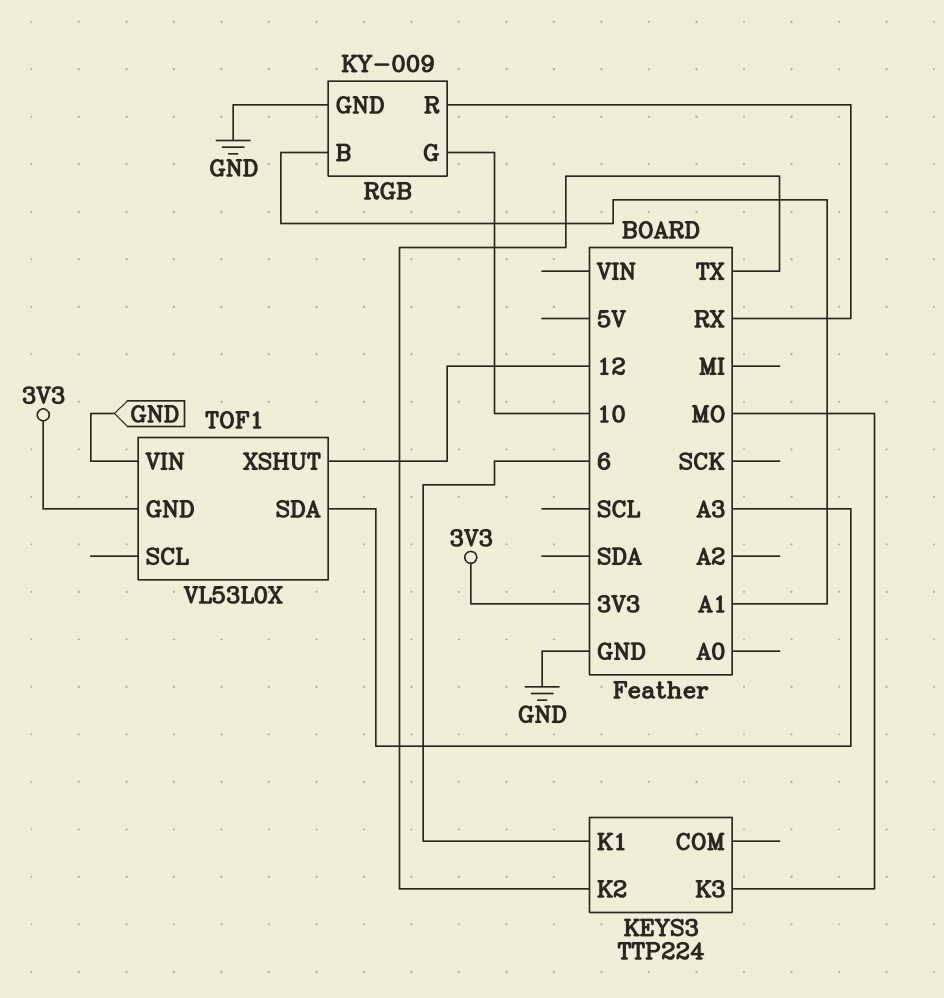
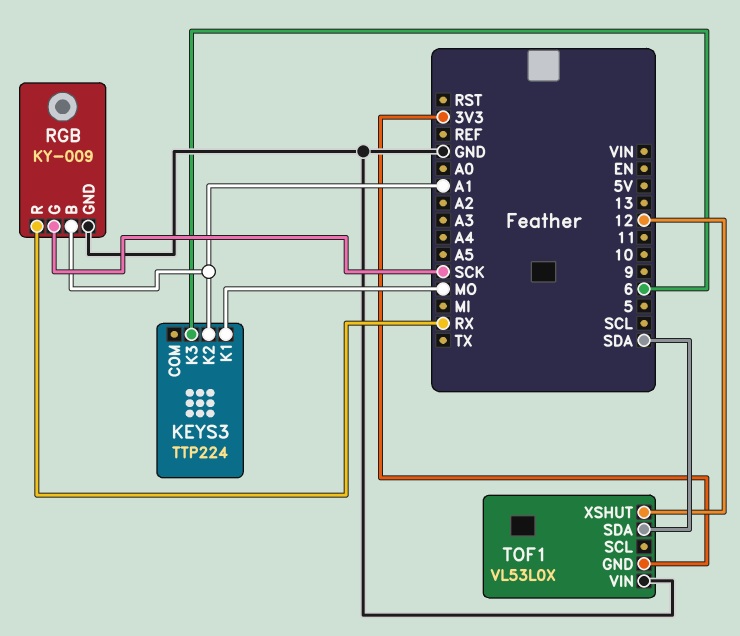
KEYS3 pin K1: 6 -> MO
KEYS3 pin K2: TX -> A1
KEYS3 pin K3: MO -> 6
RGB pin G: 10 -> SCK
TOF1 pin SDA: A3 -> SDA

